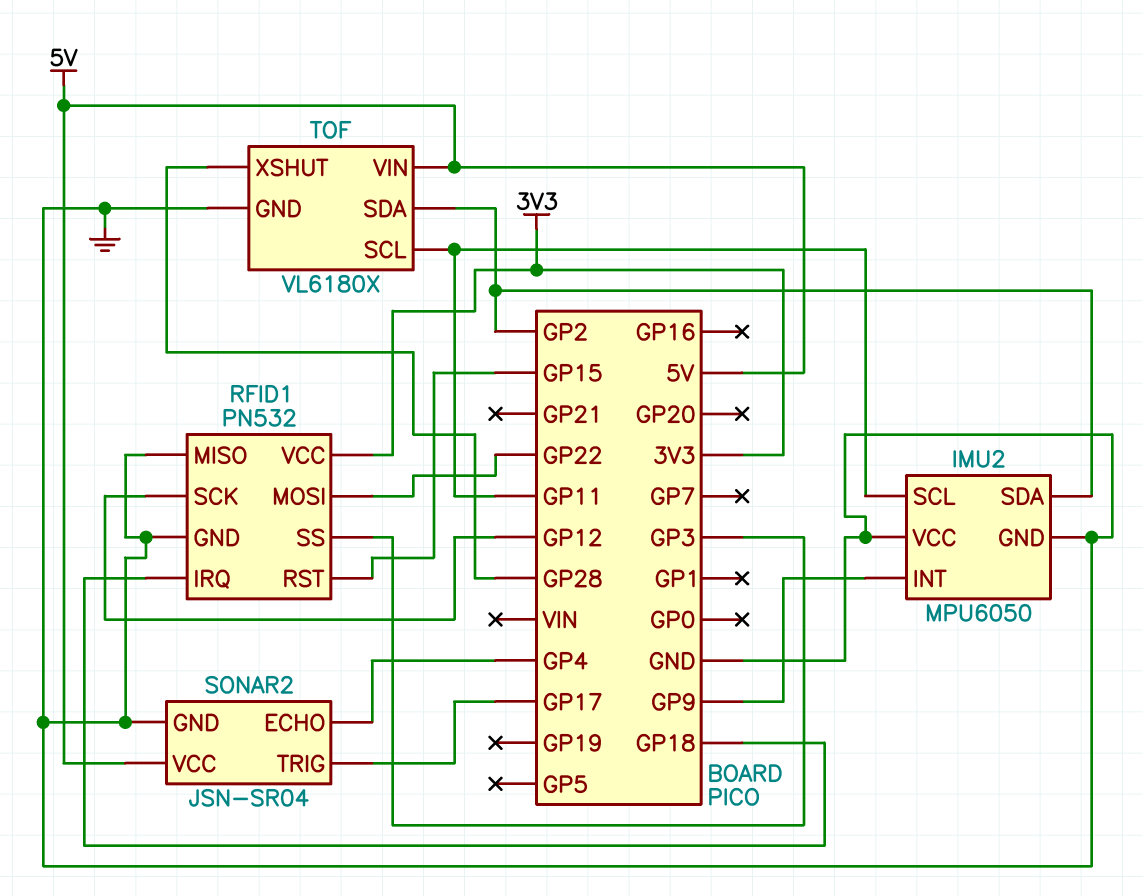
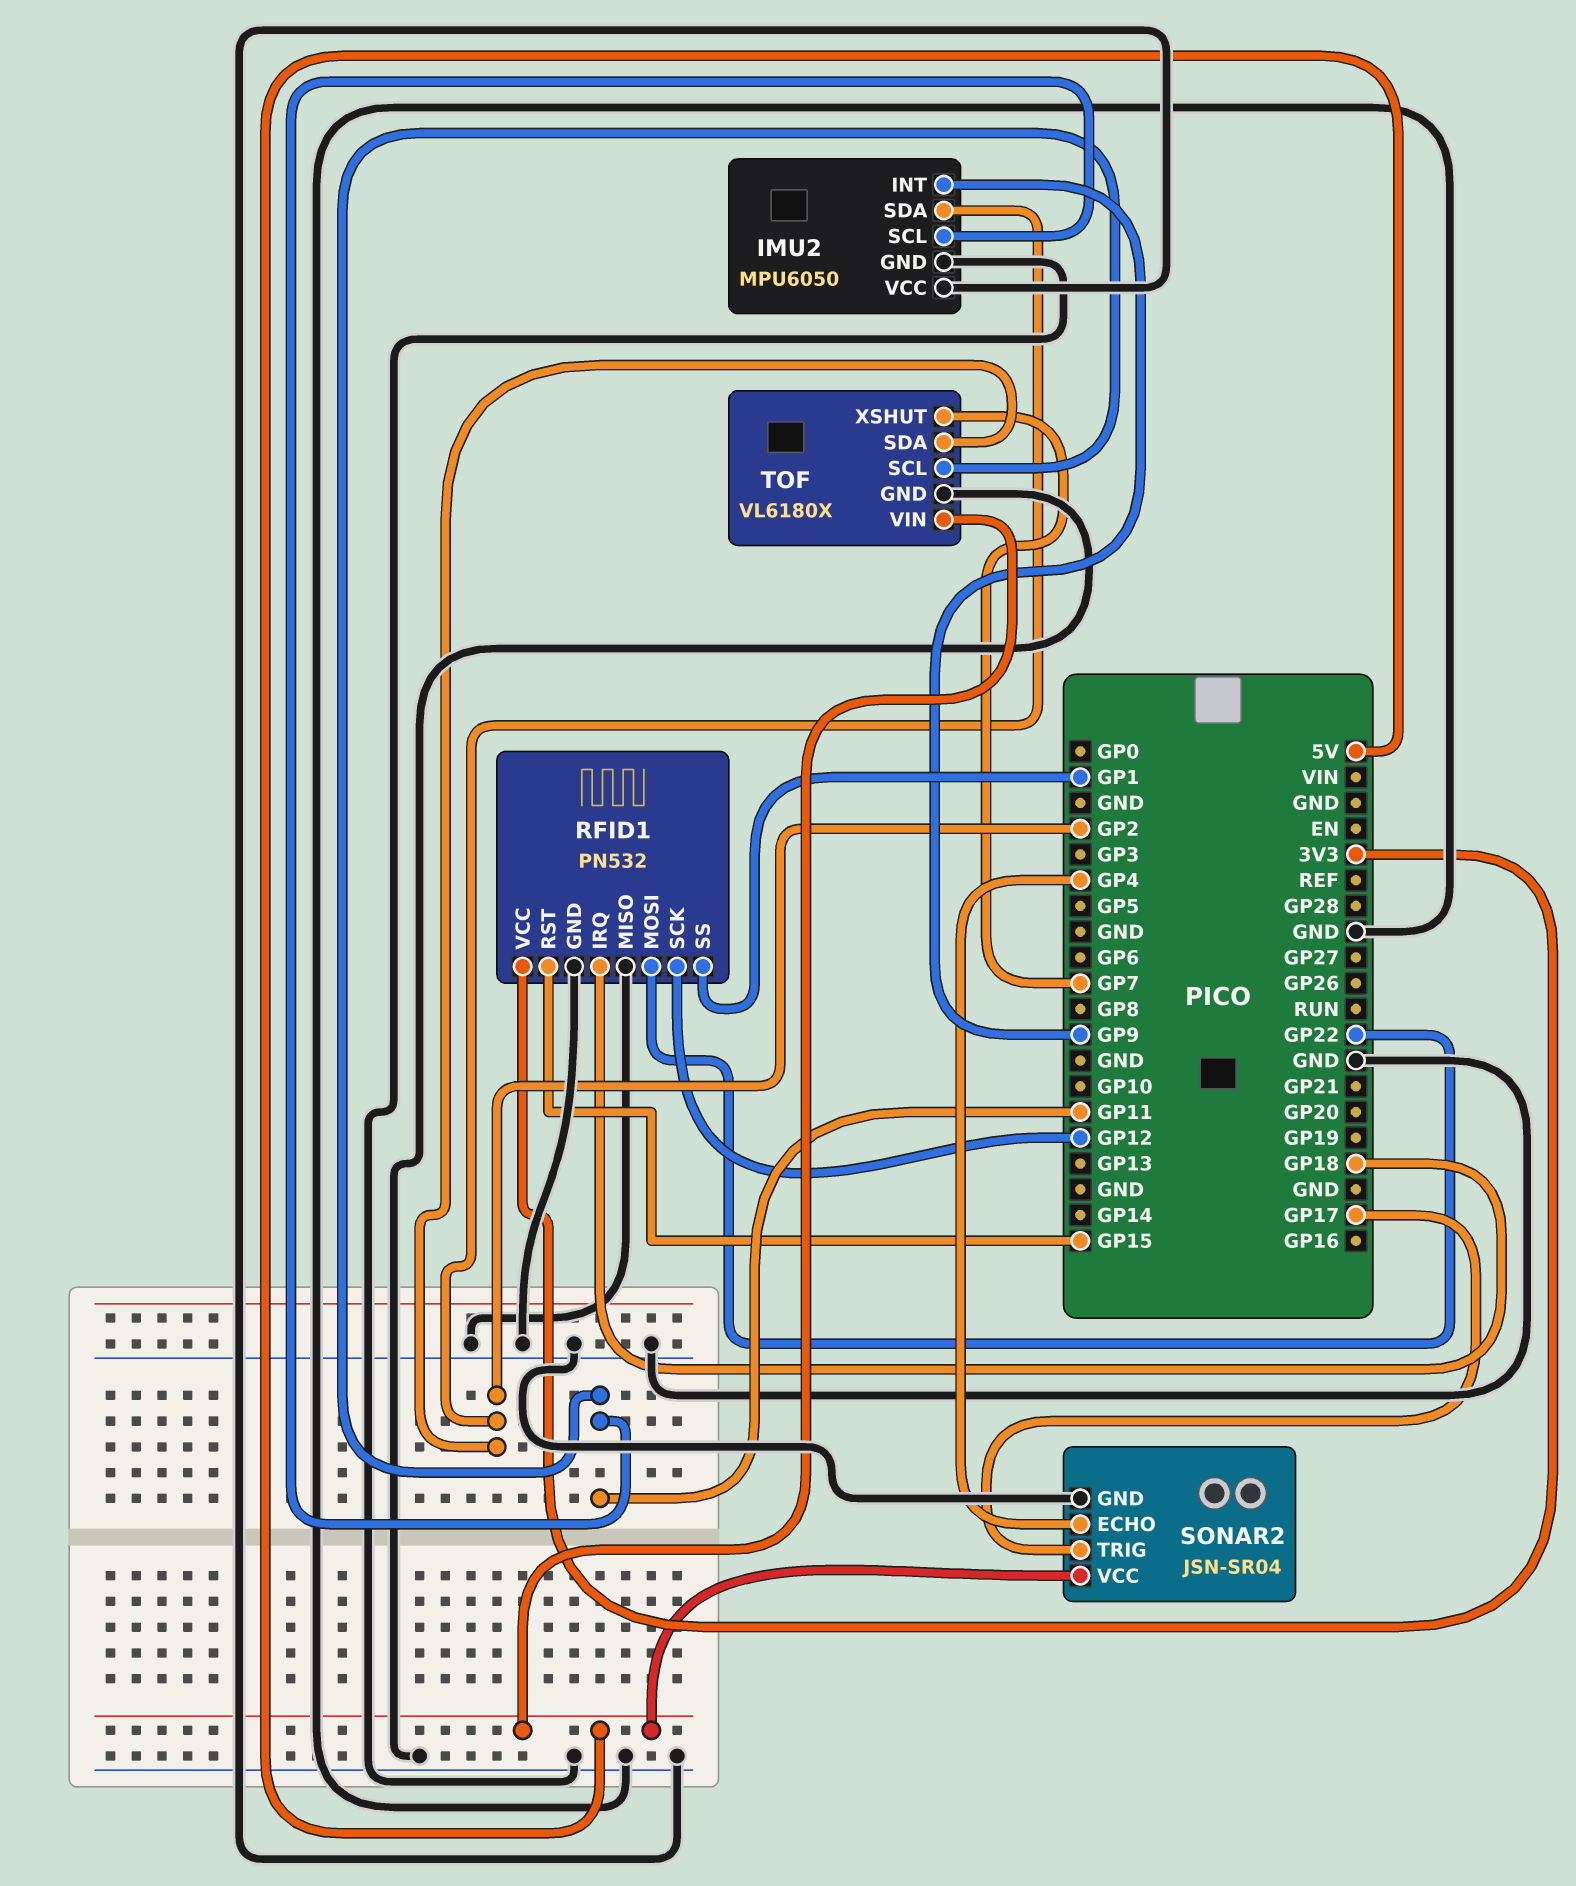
RFID1 pin SS: GP3 -> GP1
TOF pin XSHUT: GP28 -> GP7

